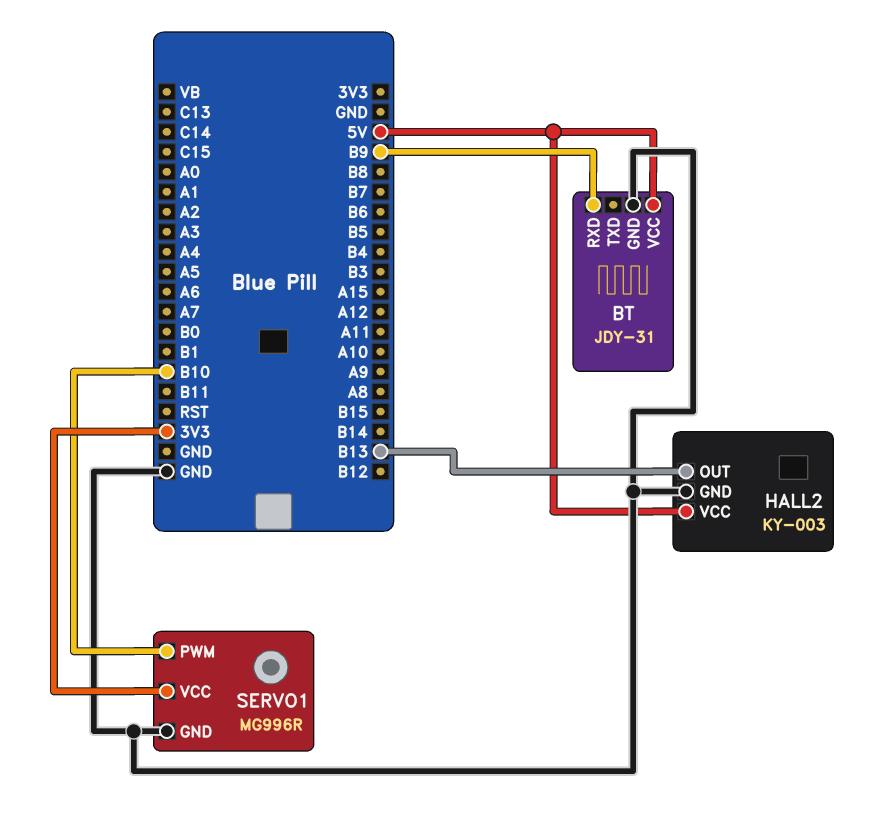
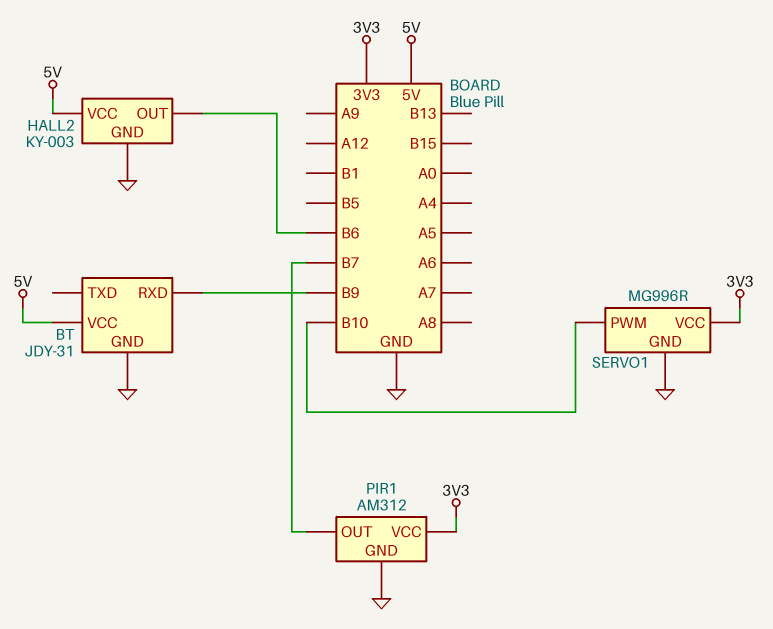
HALL2 pin OUT: B13 -> B6
PIR1: none -> AM312
PIR1 pin GND: none -> GND
PIR1 pin OUT: none -> B7
PIR1 pin VCC: none -> 3V3

